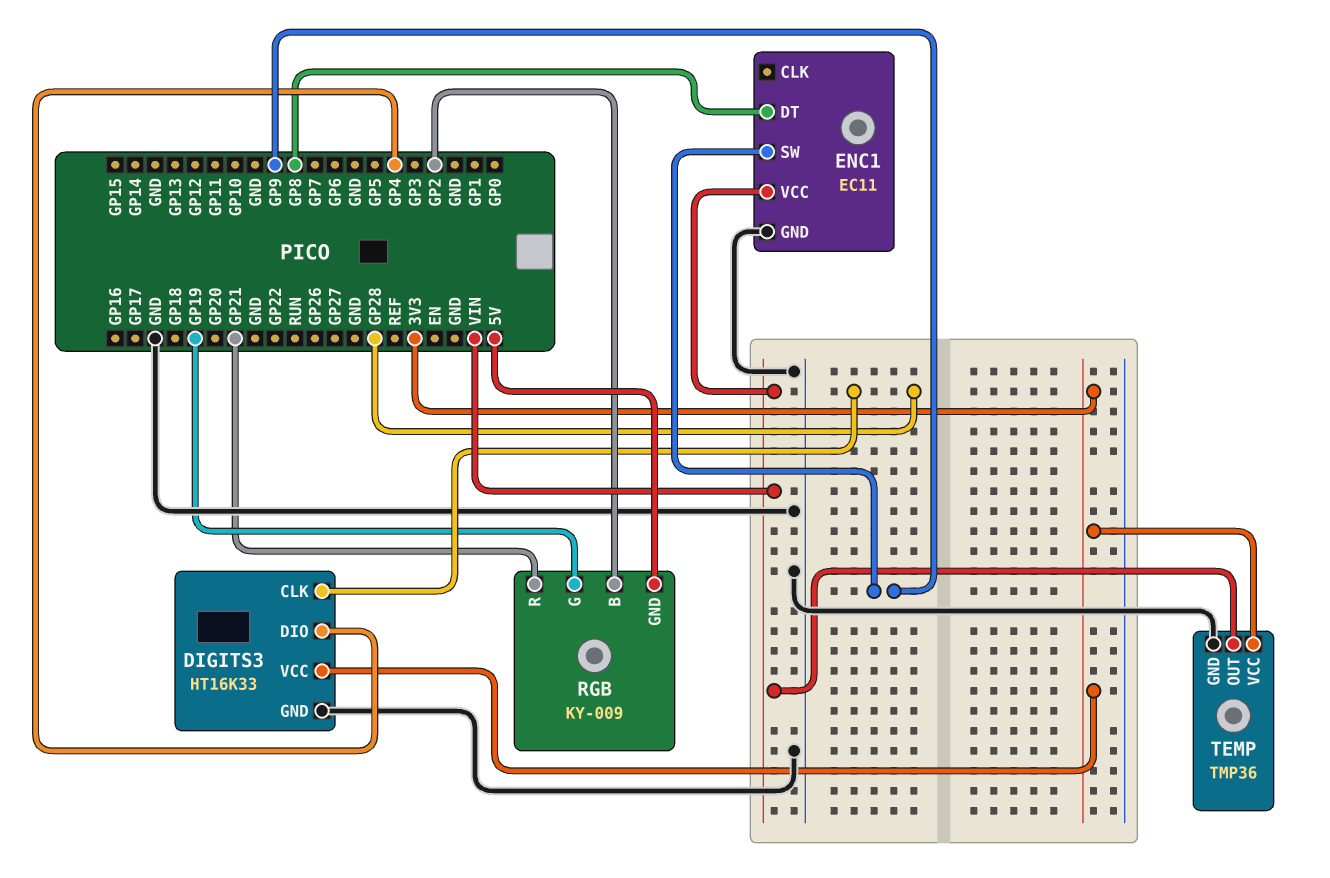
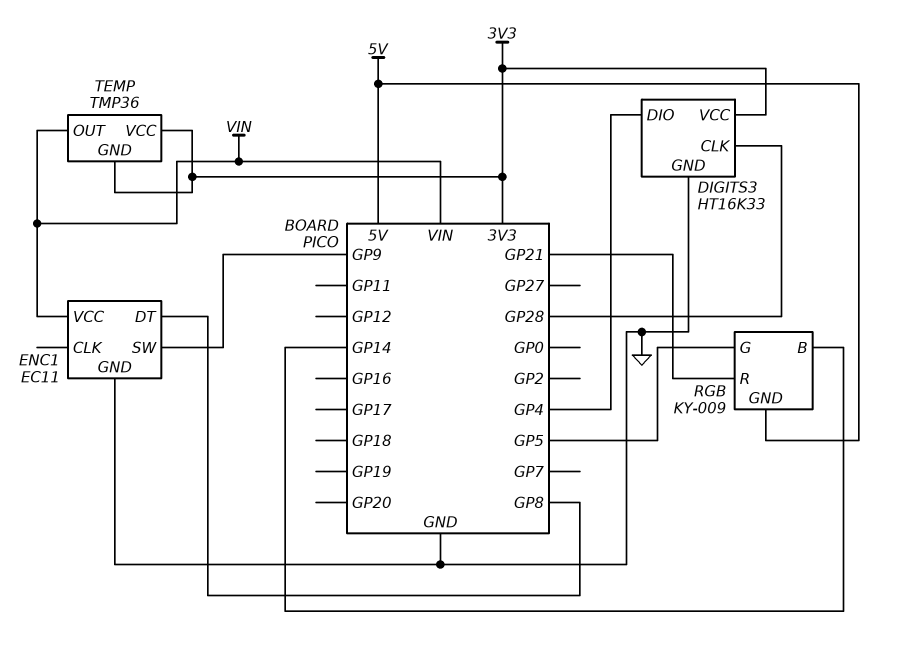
RGB pin B: GP2 -> GP14
RGB pin G: GP19 -> GP5
TEMP pin GND: GND -> 3V3

